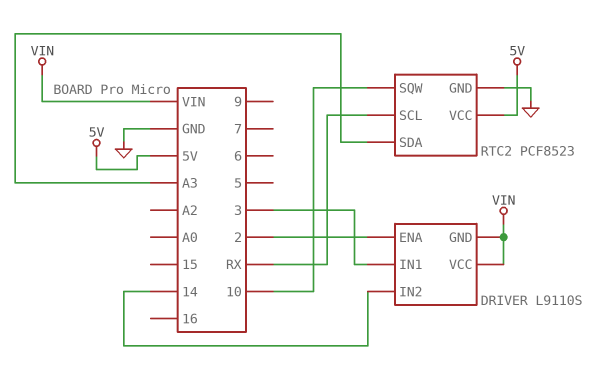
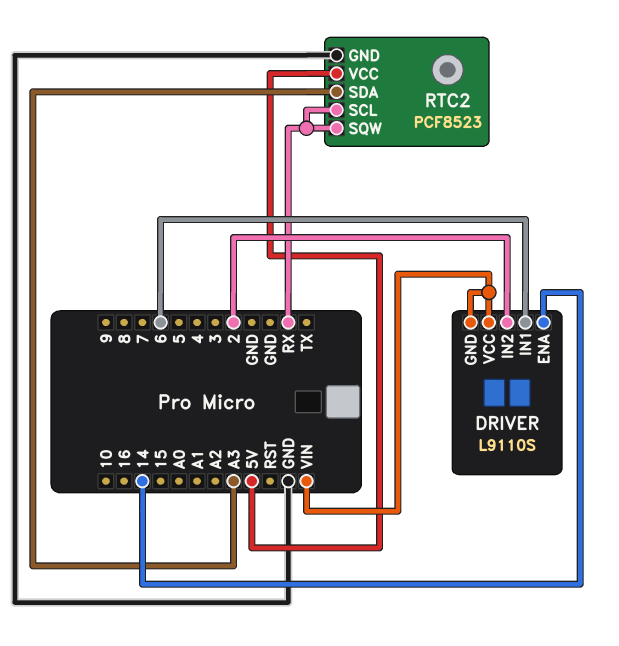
DRIVER pin ENA: 2 -> 14
DRIVER pin IN1: 3 -> 6
DRIVER pin IN2: 14 -> 2
RTC2 pin SQW: 10 -> RX

